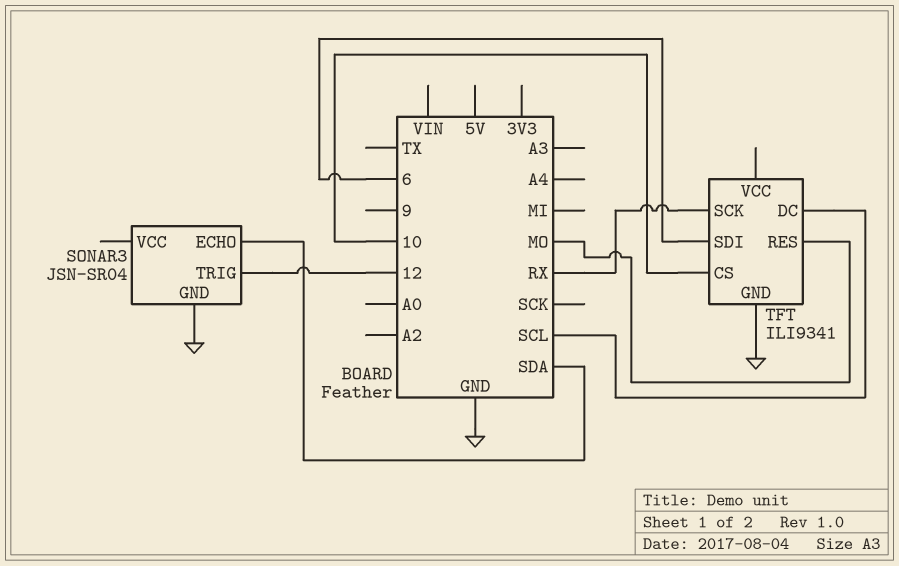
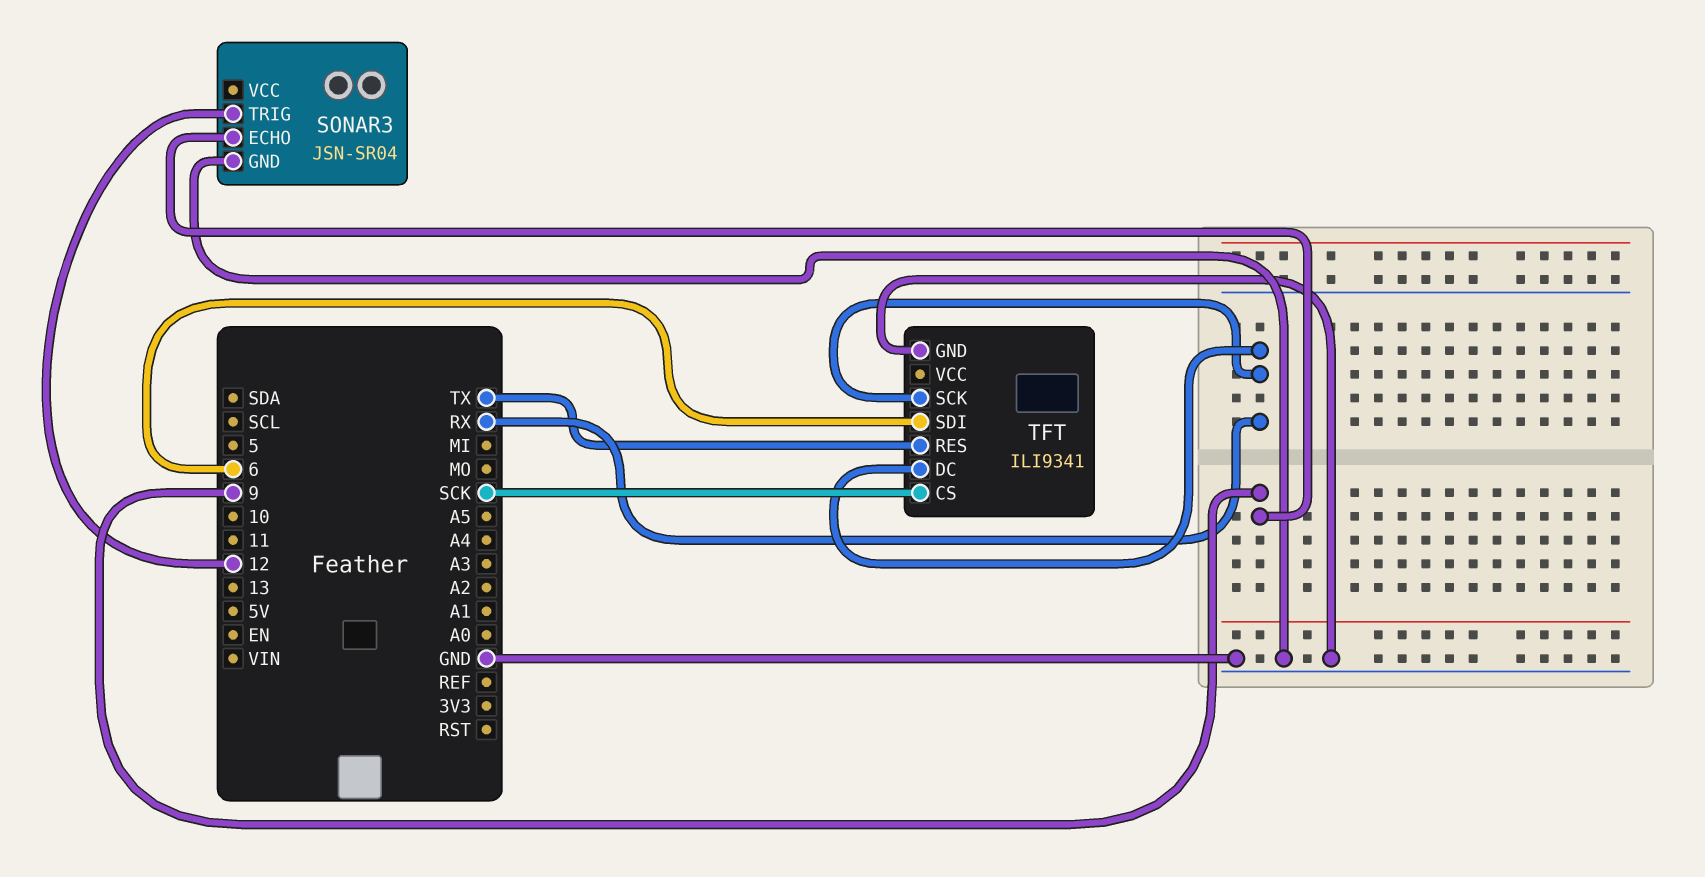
SONAR3 pin ECHO: SDA -> 9
TFT pin CS: 10 -> SCK
TFT pin DC: SCL -> RX
TFT pin RES: MO -> TX

